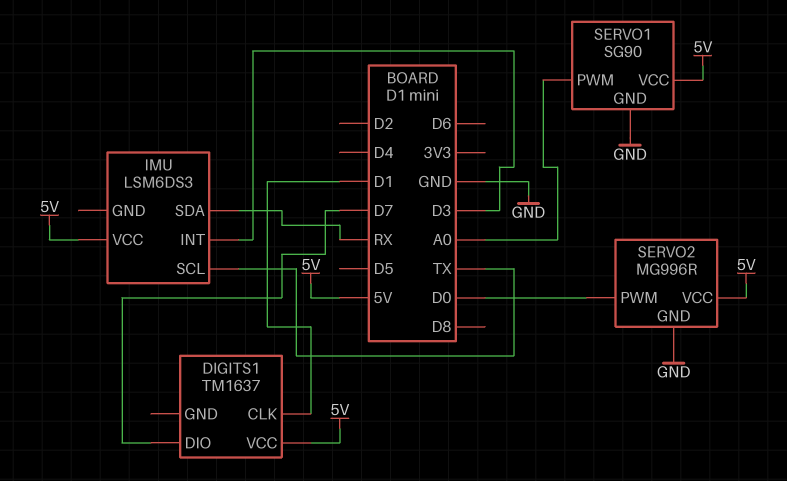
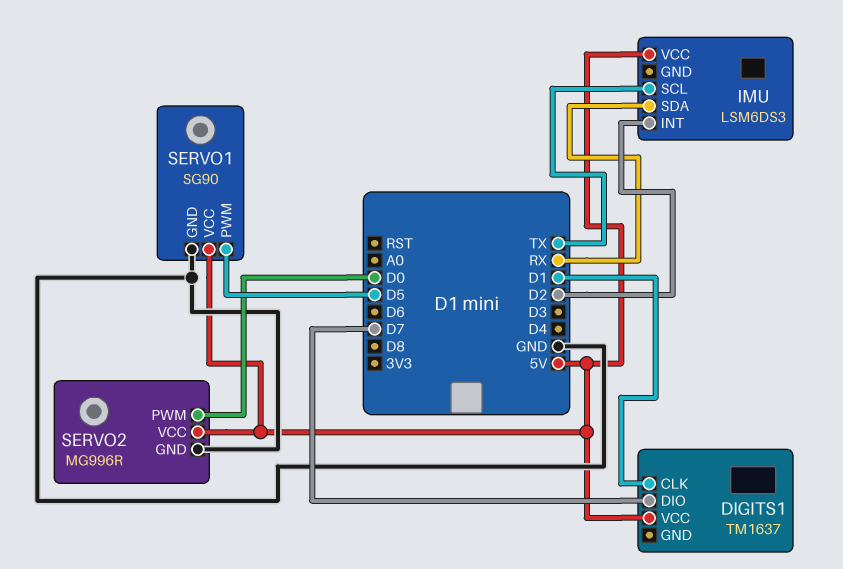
IMU pin INT: D3 -> D2
SERVO1 pin PWM: A0 -> D5

